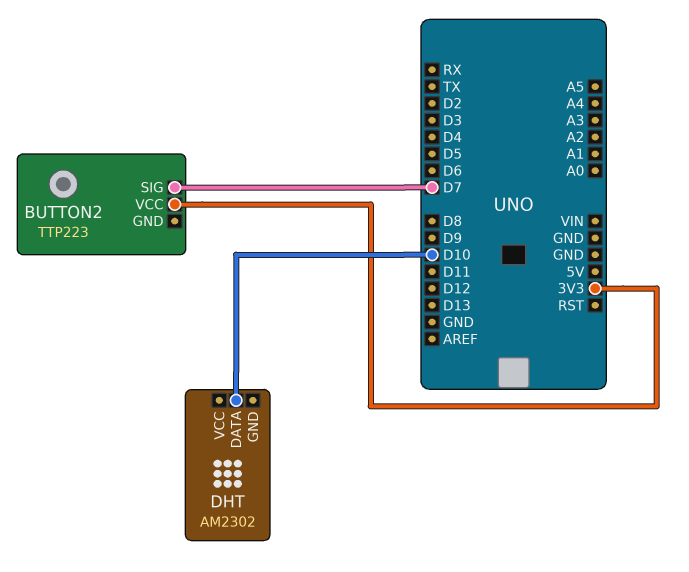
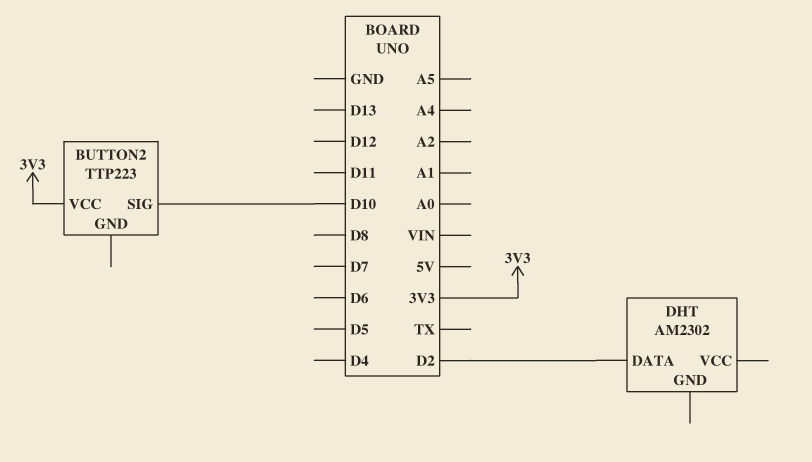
BUTTON2 pin SIG: D7 -> D10
DHT pin DATA: D10 -> D2

